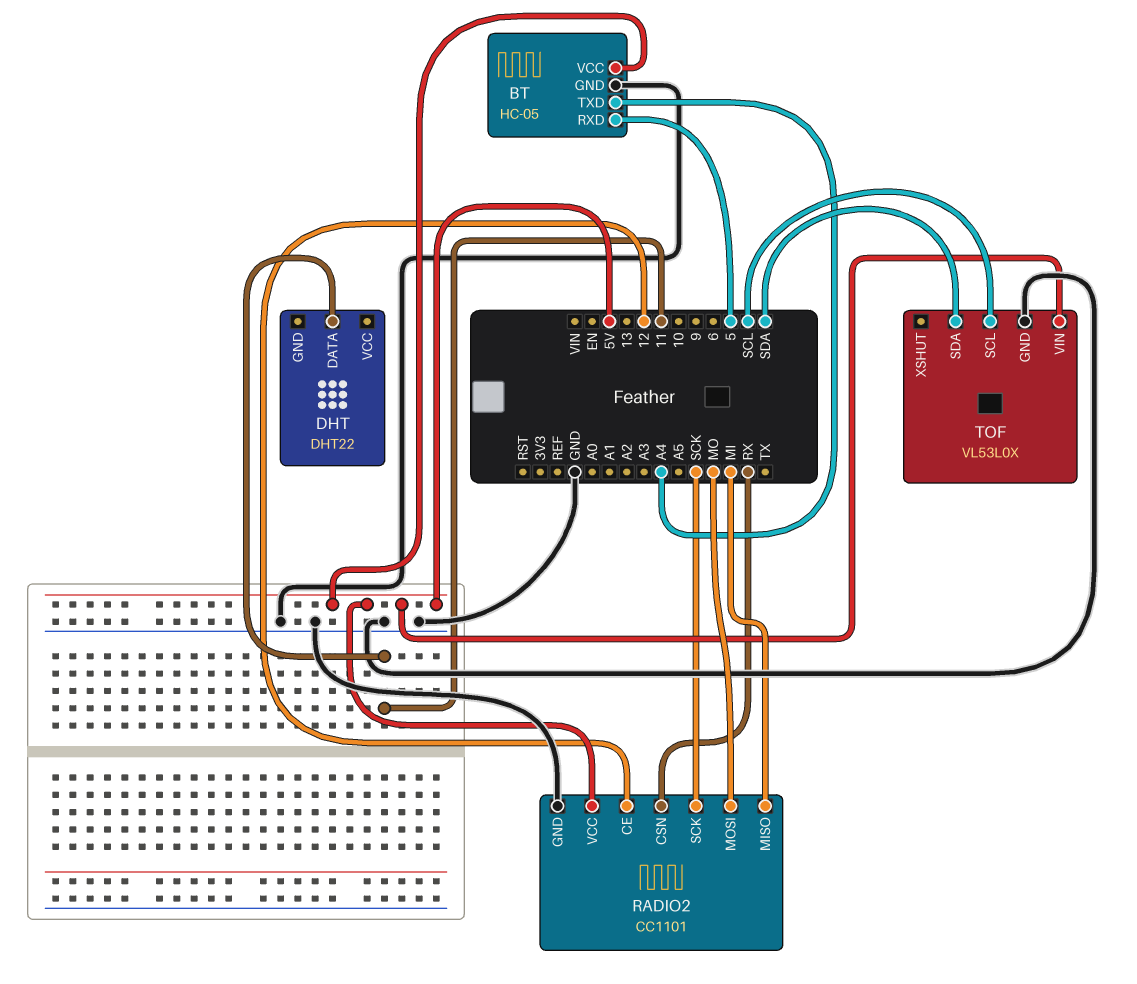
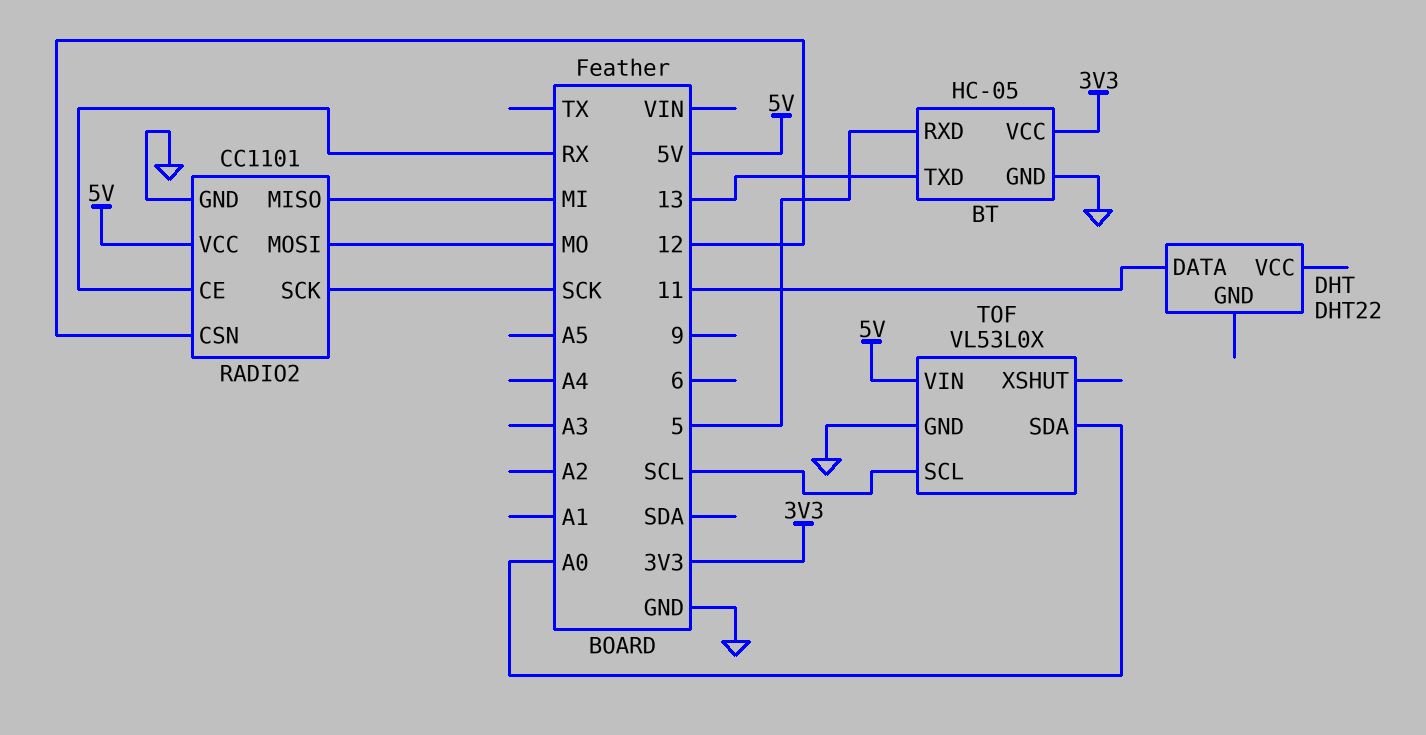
BT pin TXD: A4 -> 13
BT pin VCC: 5V -> 3V3
RADIO2 pin CE: 12 -> RX
RADIO2 pin CSN: RX -> 12
TOF pin SDA: SDA -> A0

